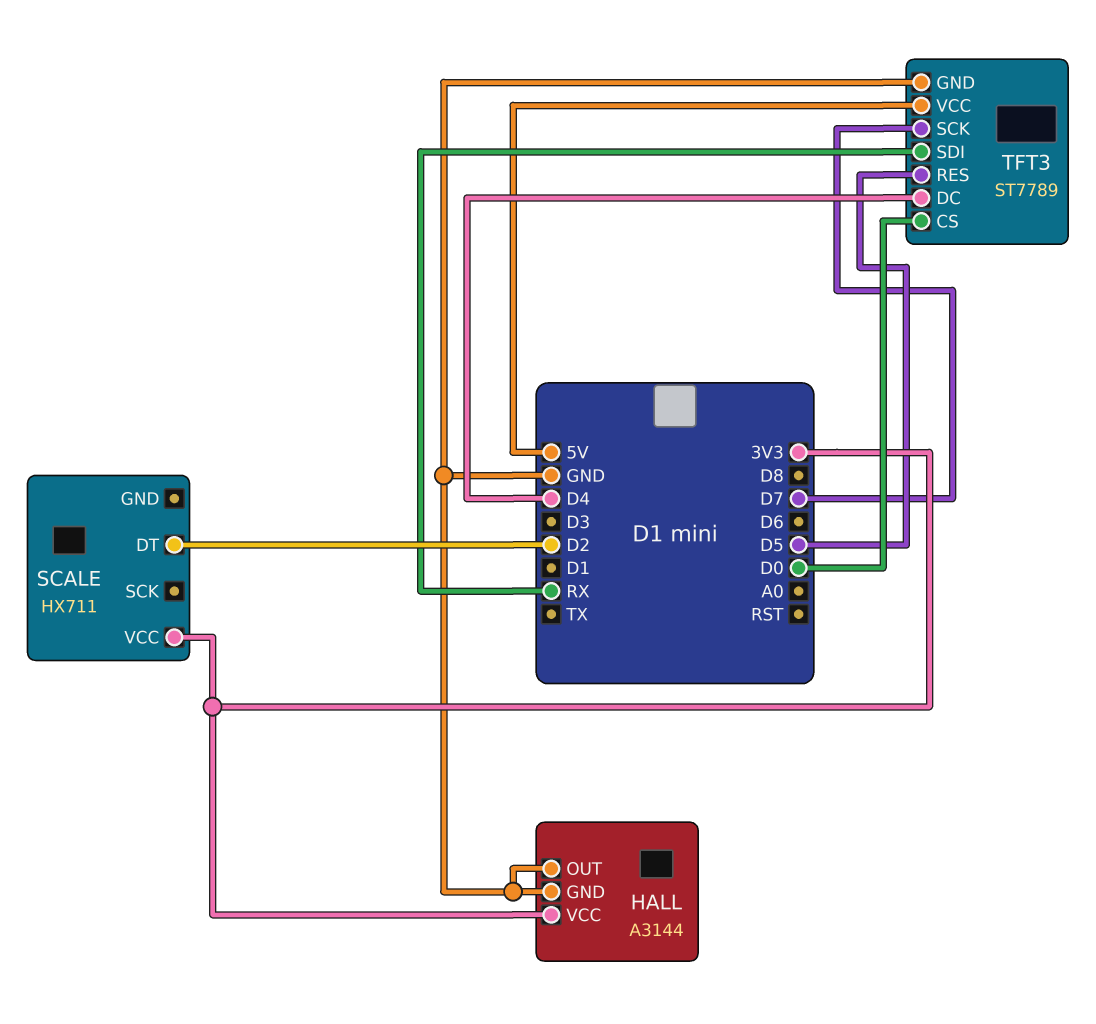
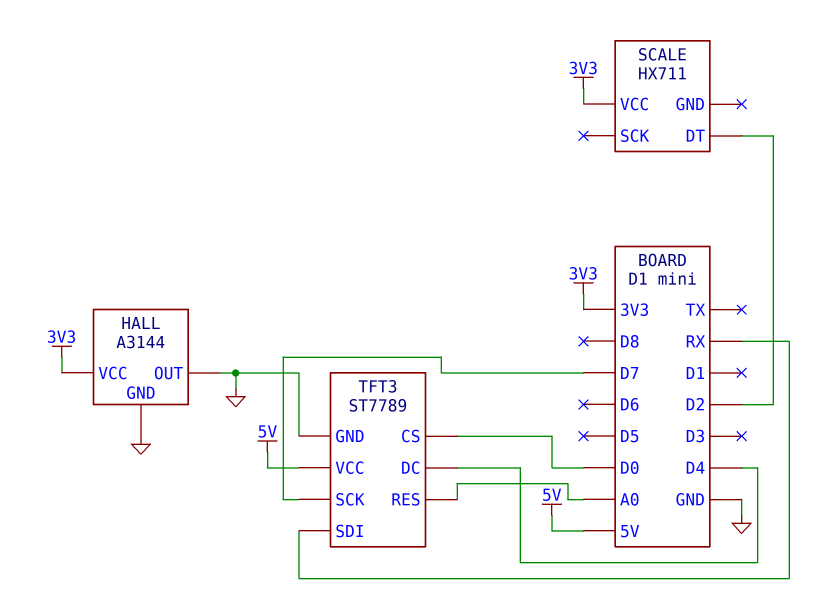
TFT3 pin RES: D5 -> A0

